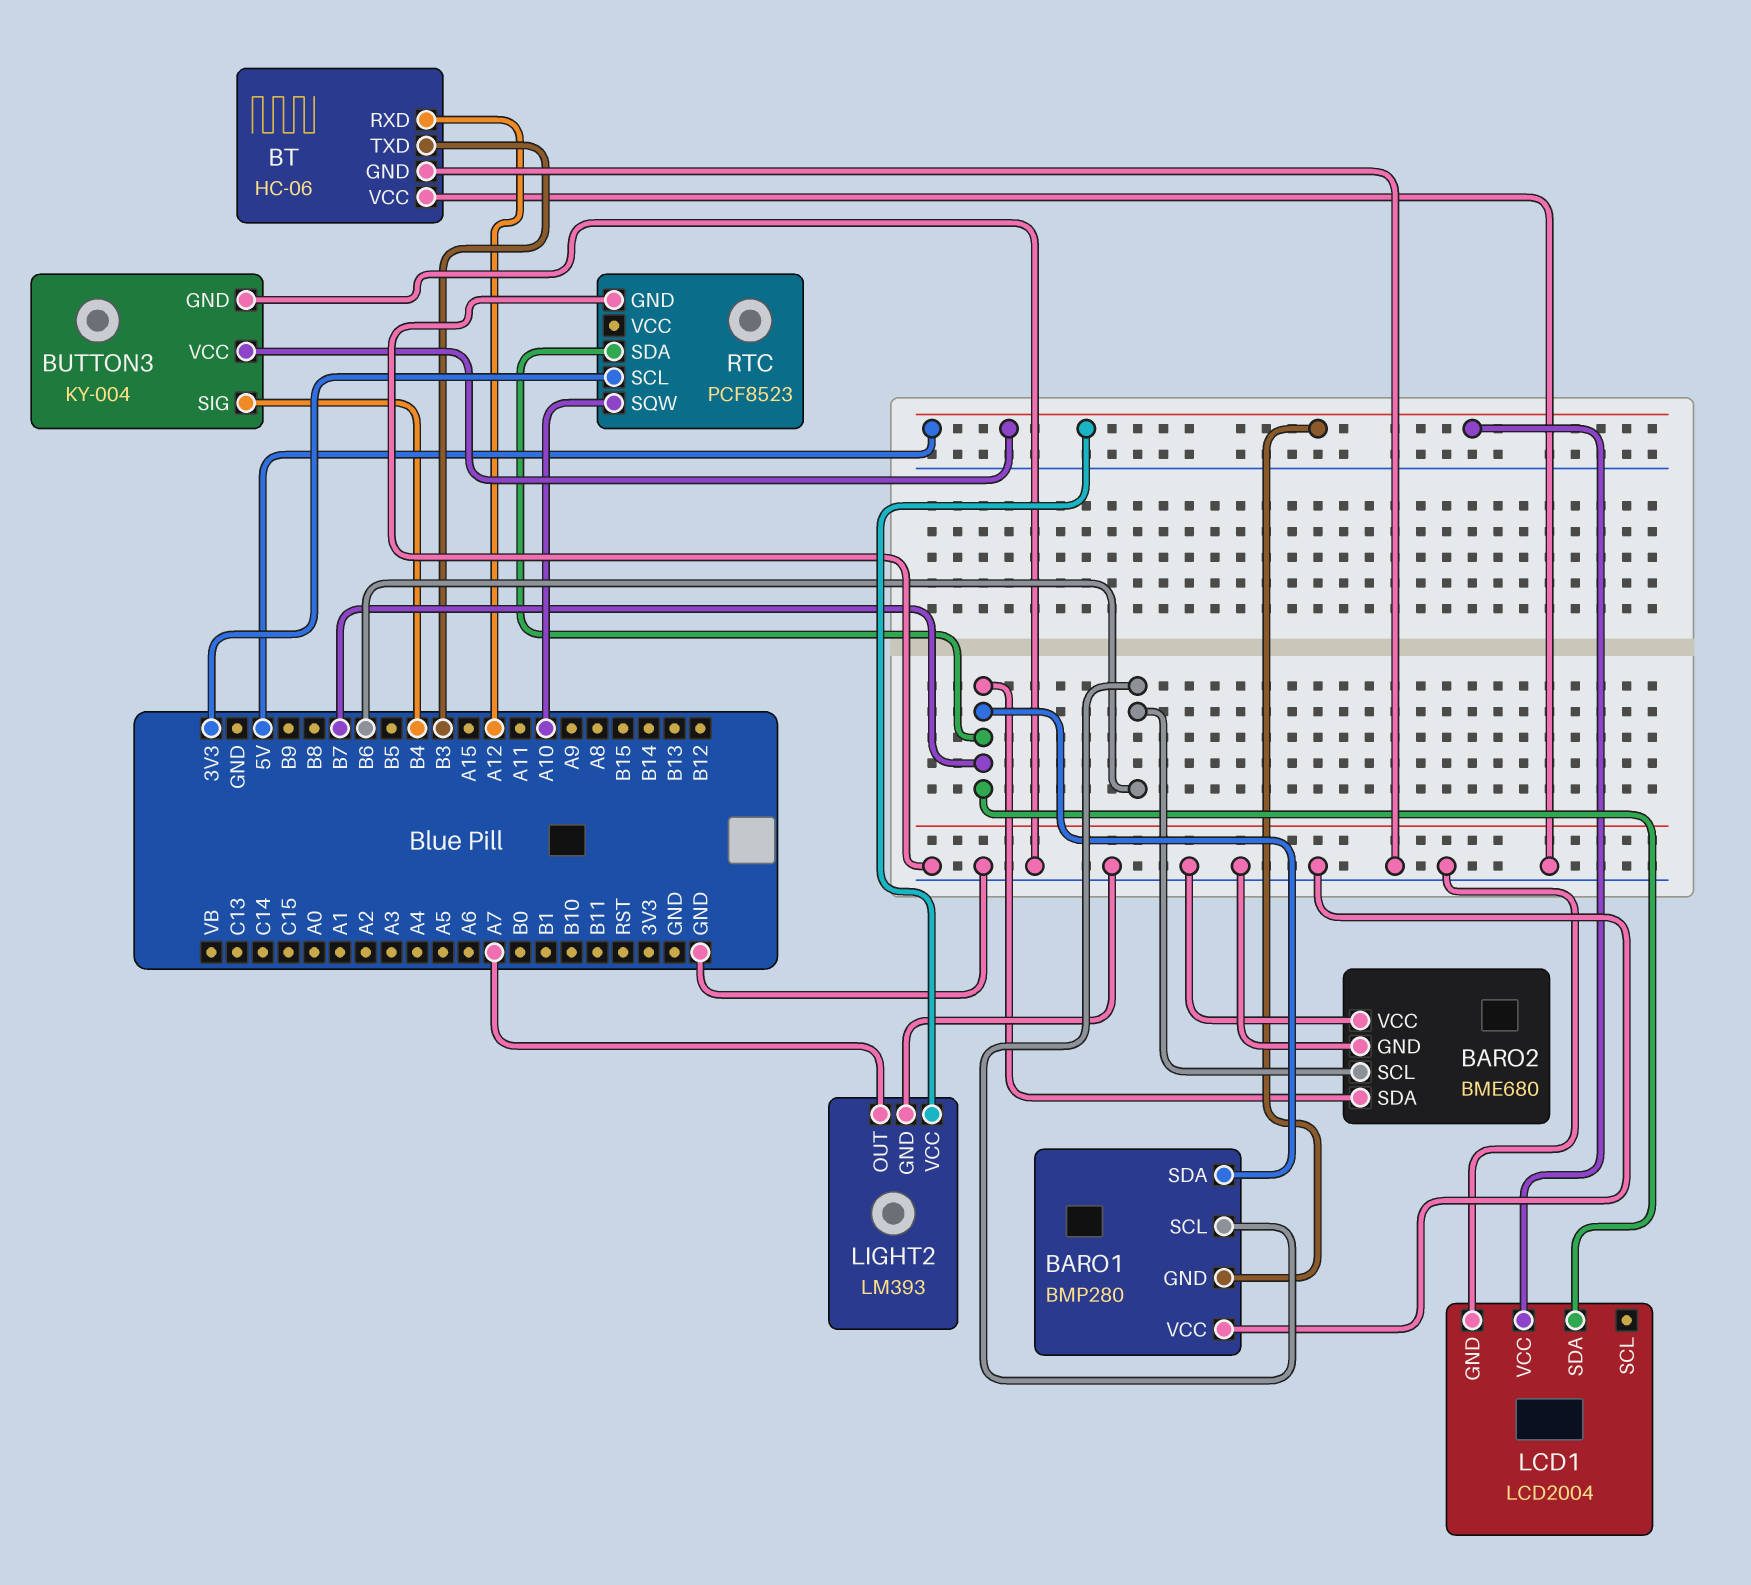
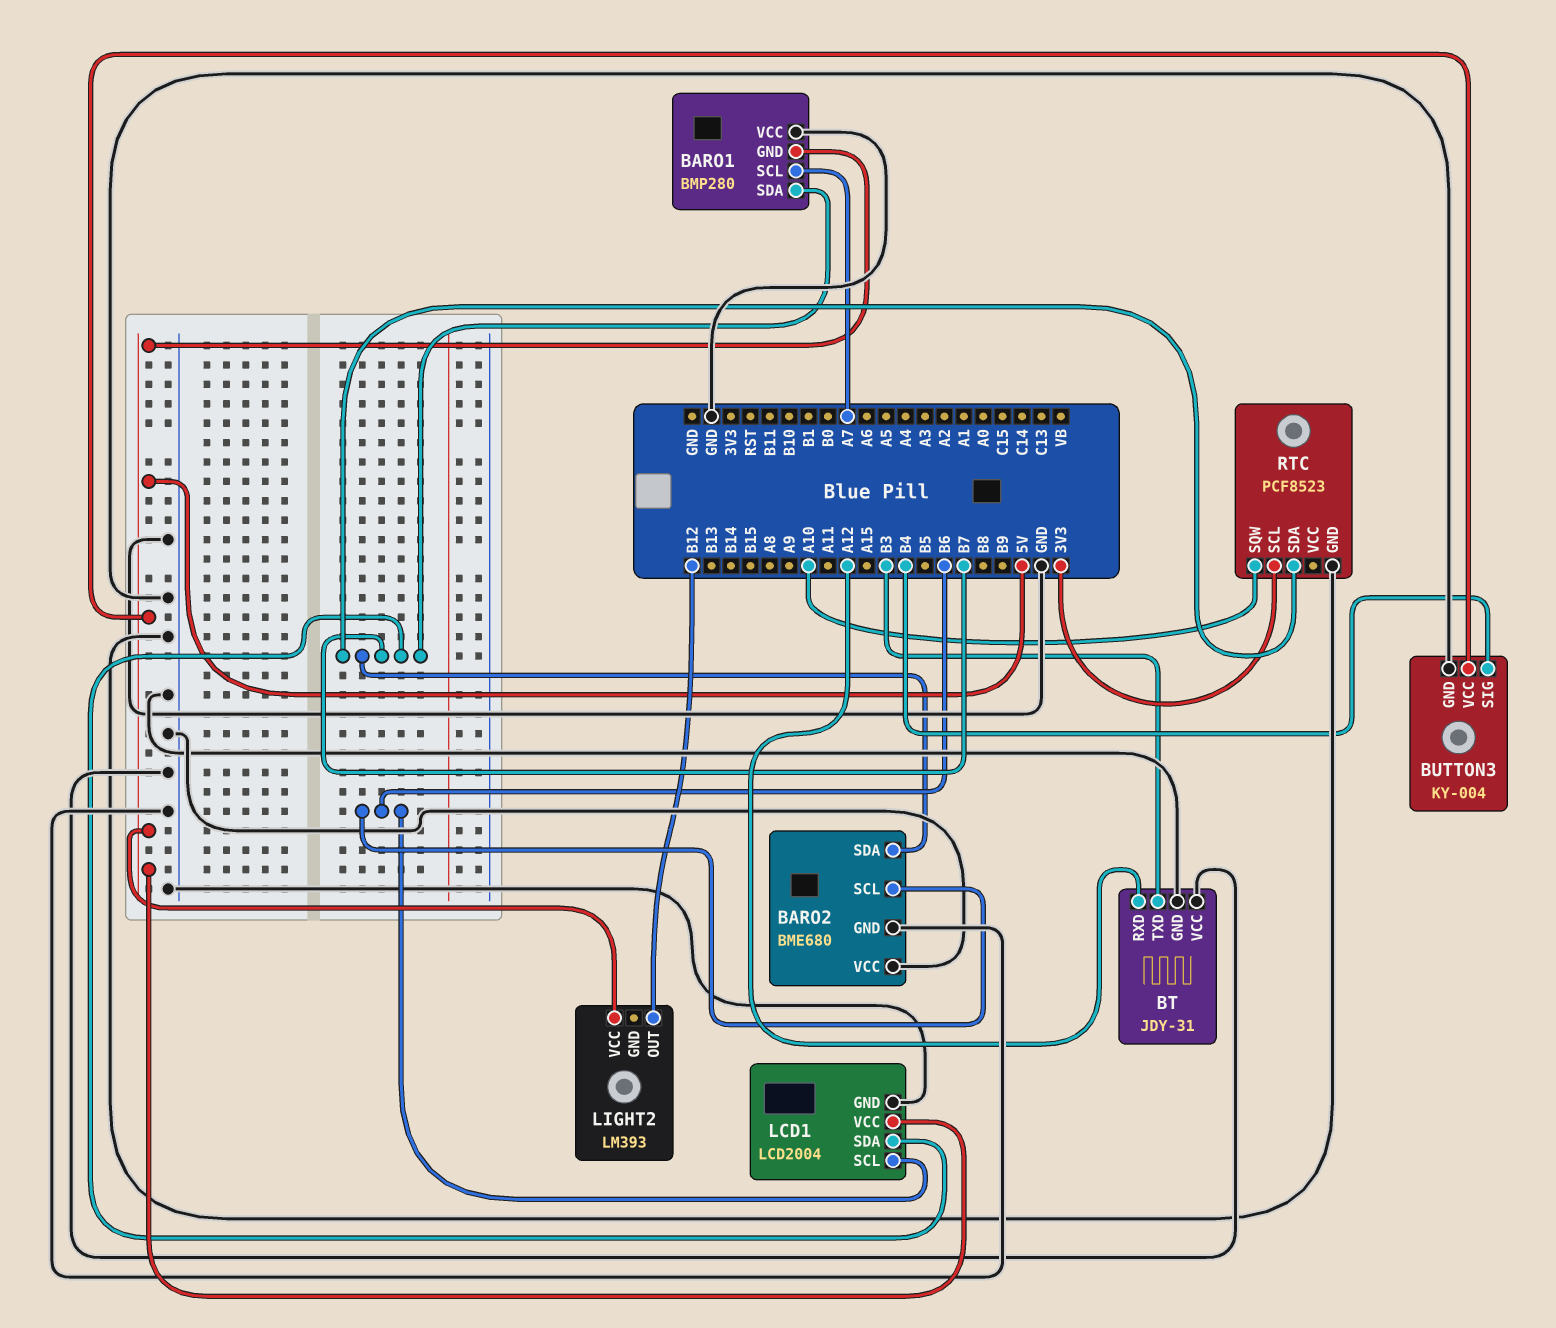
BARO1 pin SCL: B6 -> A7
BT: HC-06 -> JDY-31
LCD1 pin SCL: none -> B6
LIGHT2 pin GND: GND -> none
LIGHT2 pin OUT: A7 -> B12

